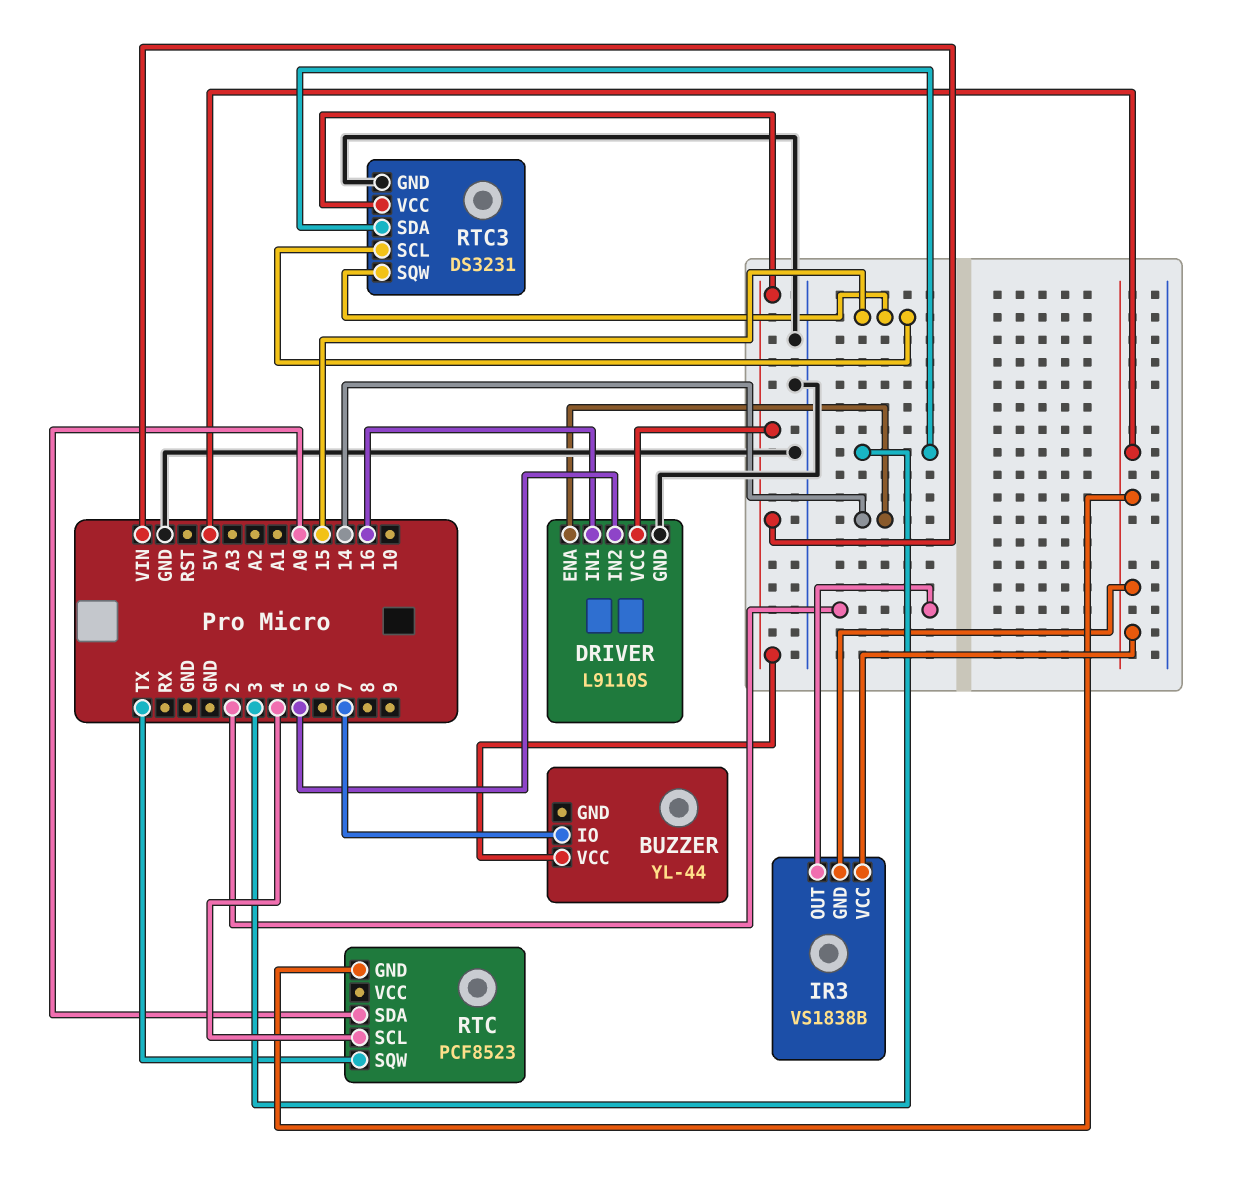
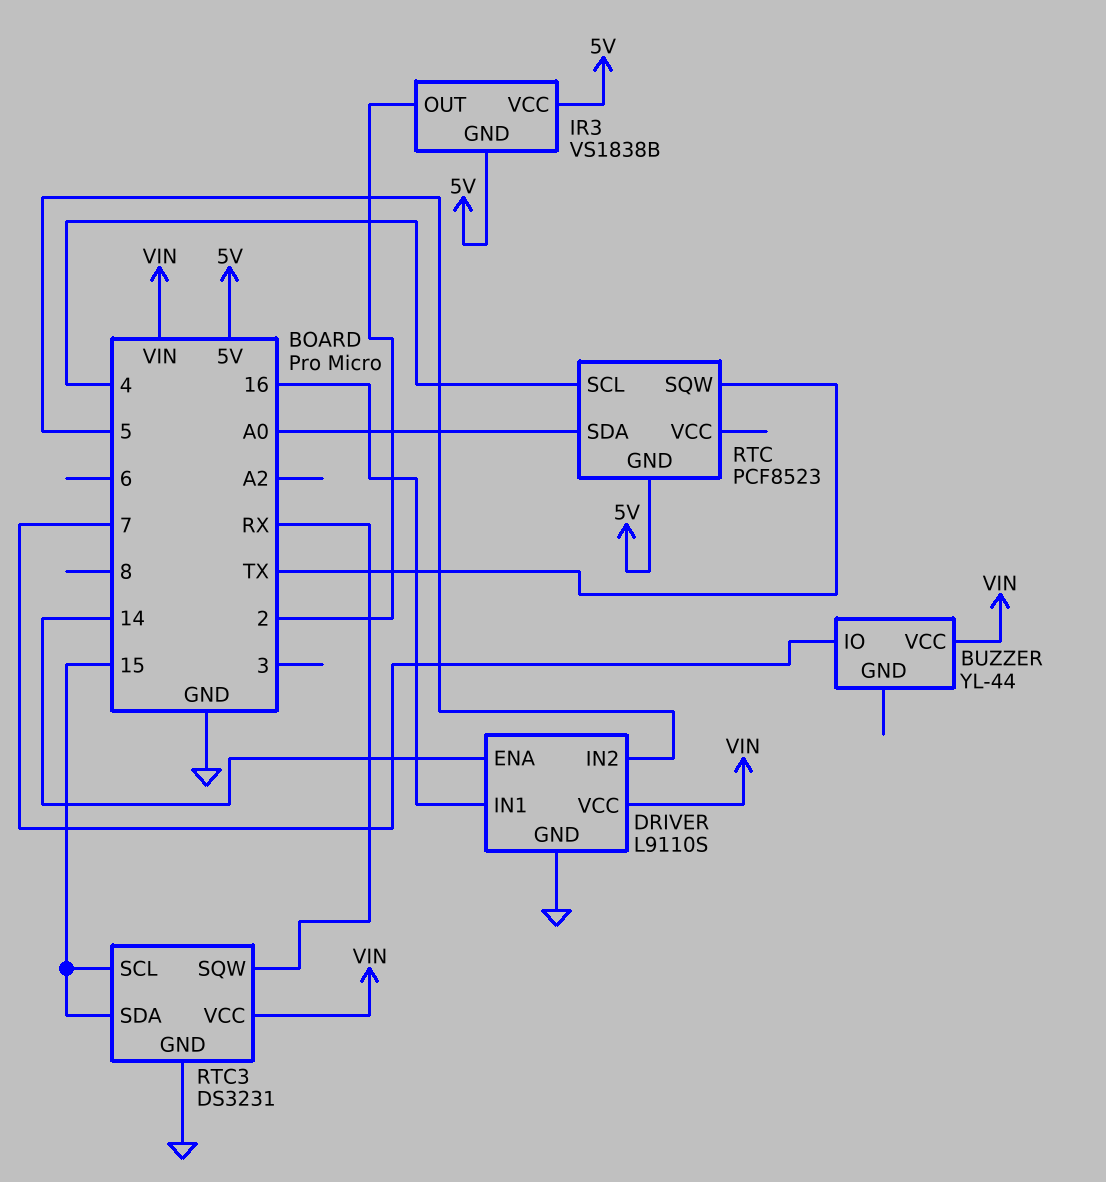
RTC3 pin SDA: 3 -> 15
RTC3 pin SQW: 15 -> RX

